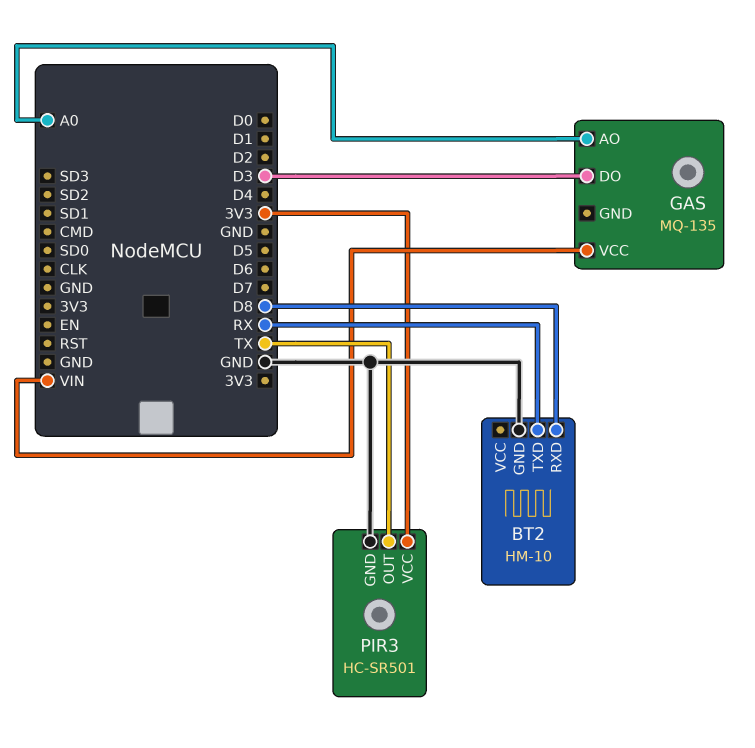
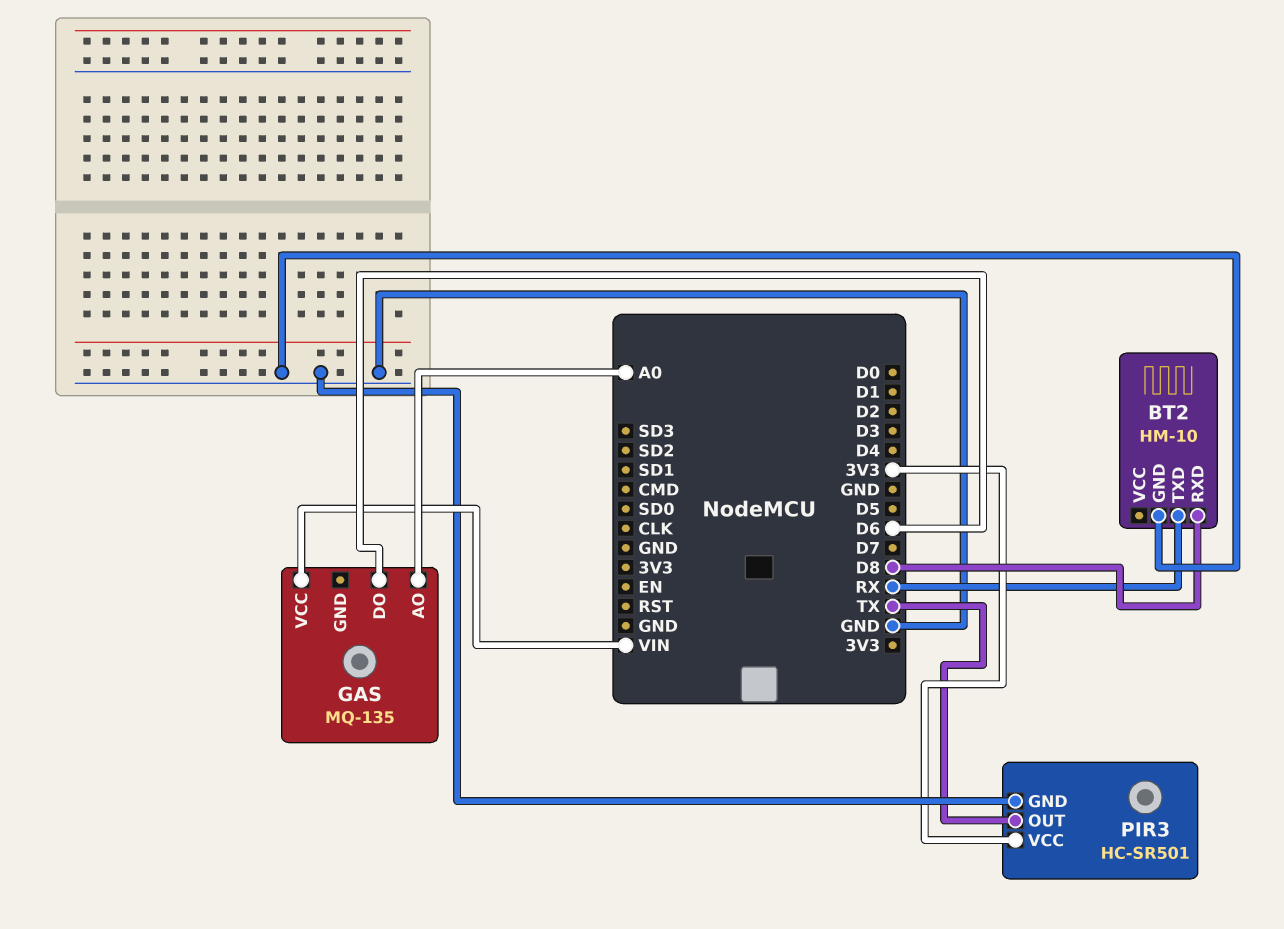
GAS pin DO: D3 -> D6

